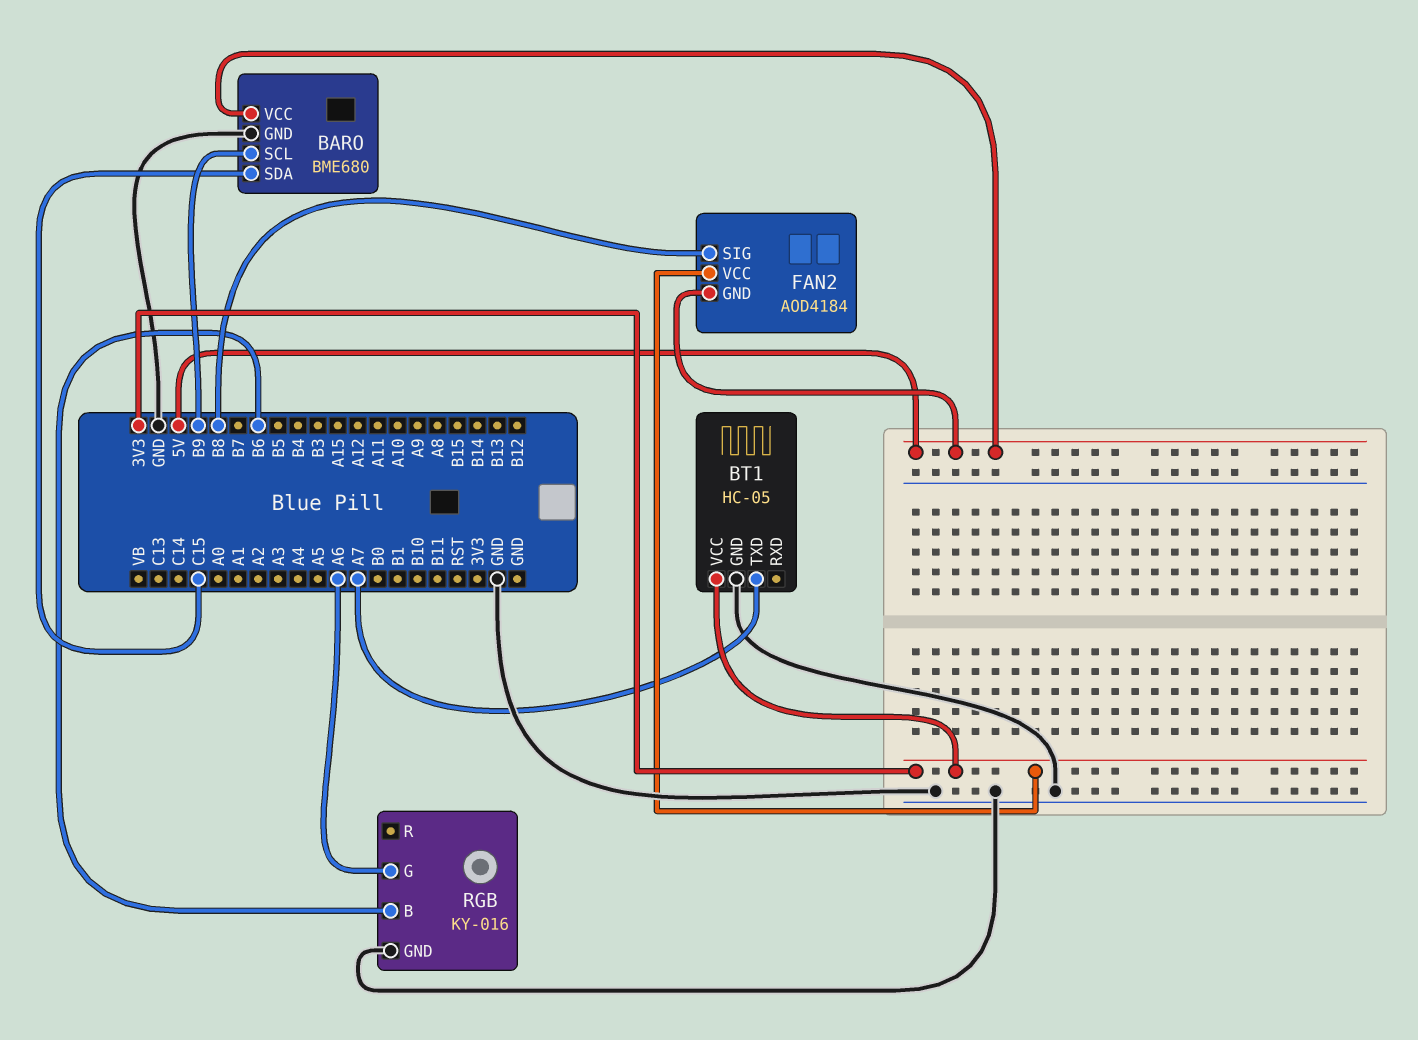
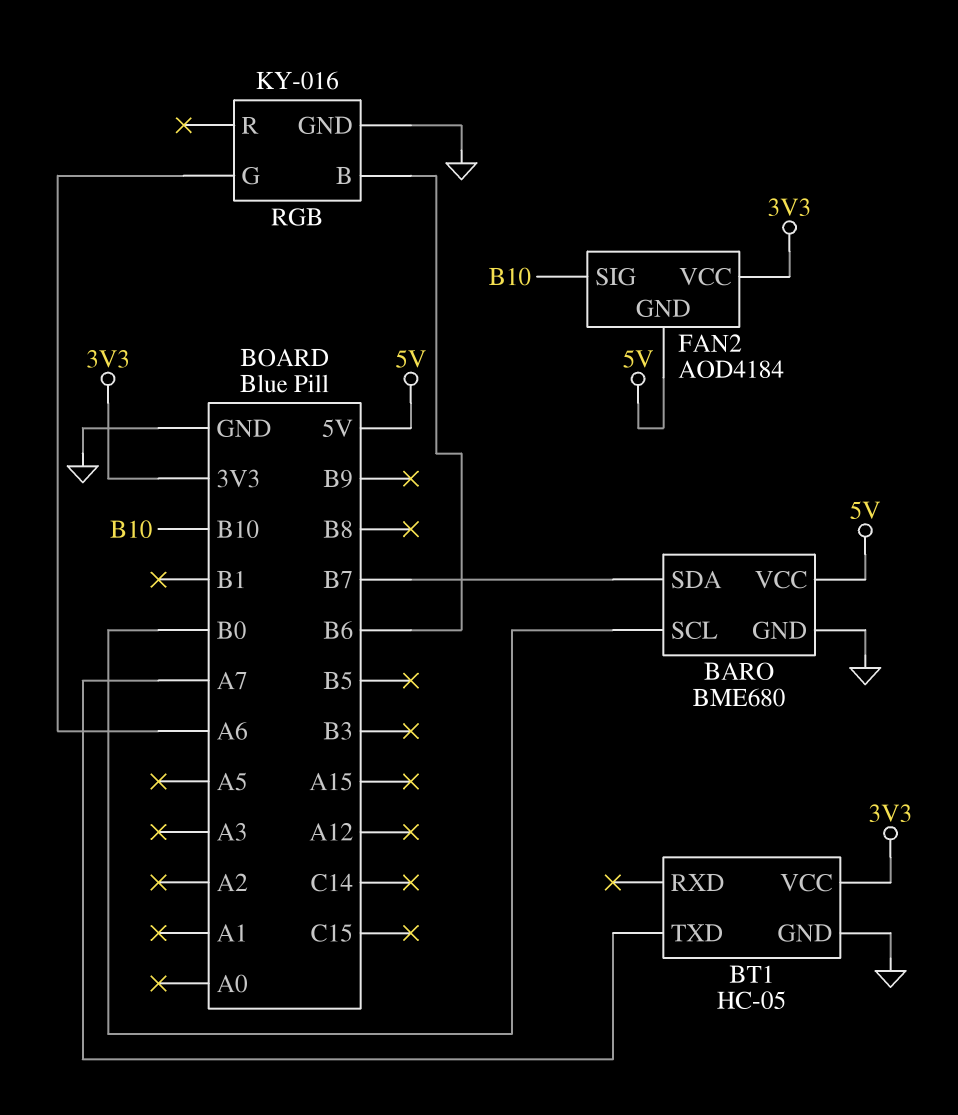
BARO pin SCL: B9 -> B0
BARO pin SDA: C15 -> B7
FAN2 pin SIG: B8 -> B10

